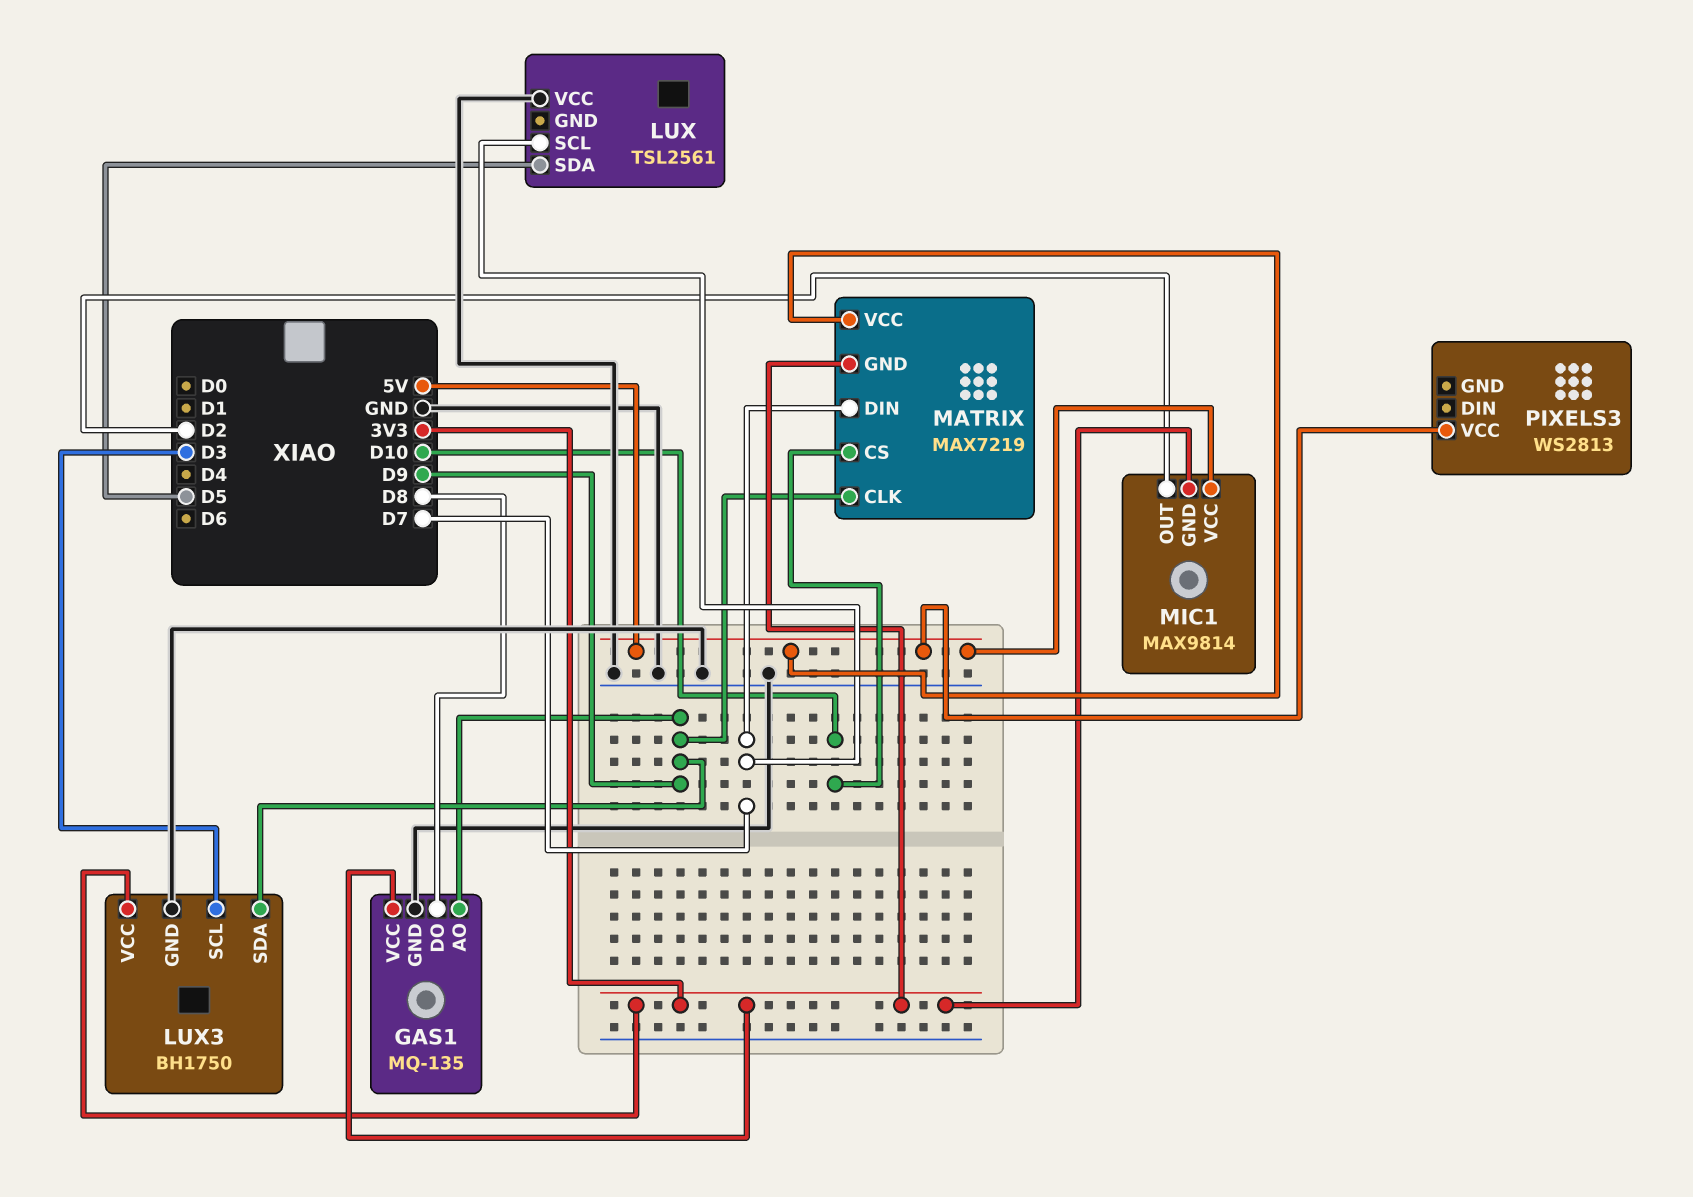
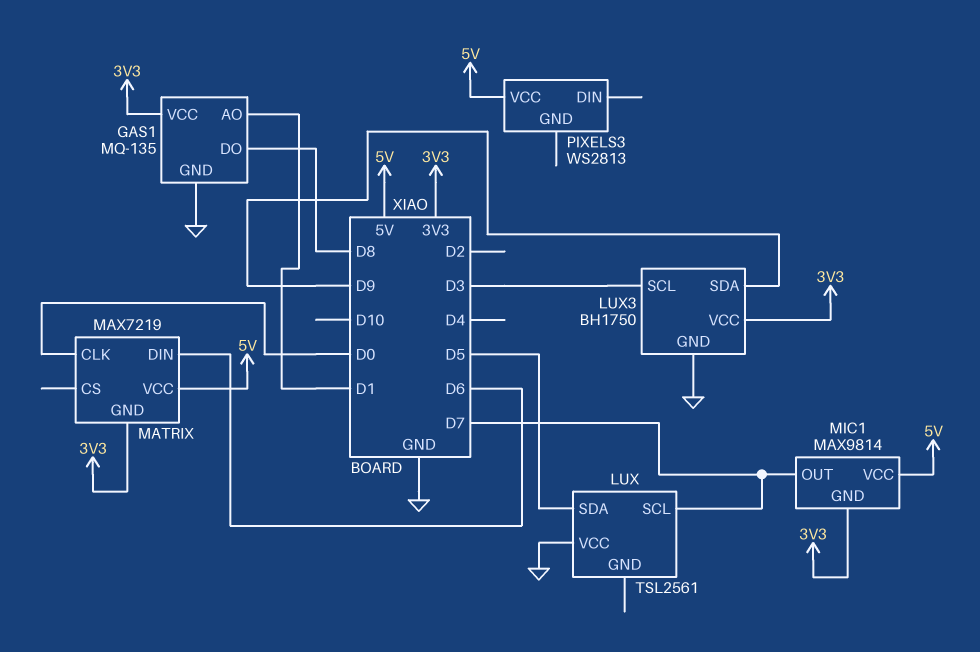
GAS1 pin AO: D9 -> D1
MATRIX pin CLK: D9 -> D0
MATRIX pin CS: D10 -> none
MATRIX pin DIN: D7 -> D6
MIC1 pin OUT: D2 -> D7

